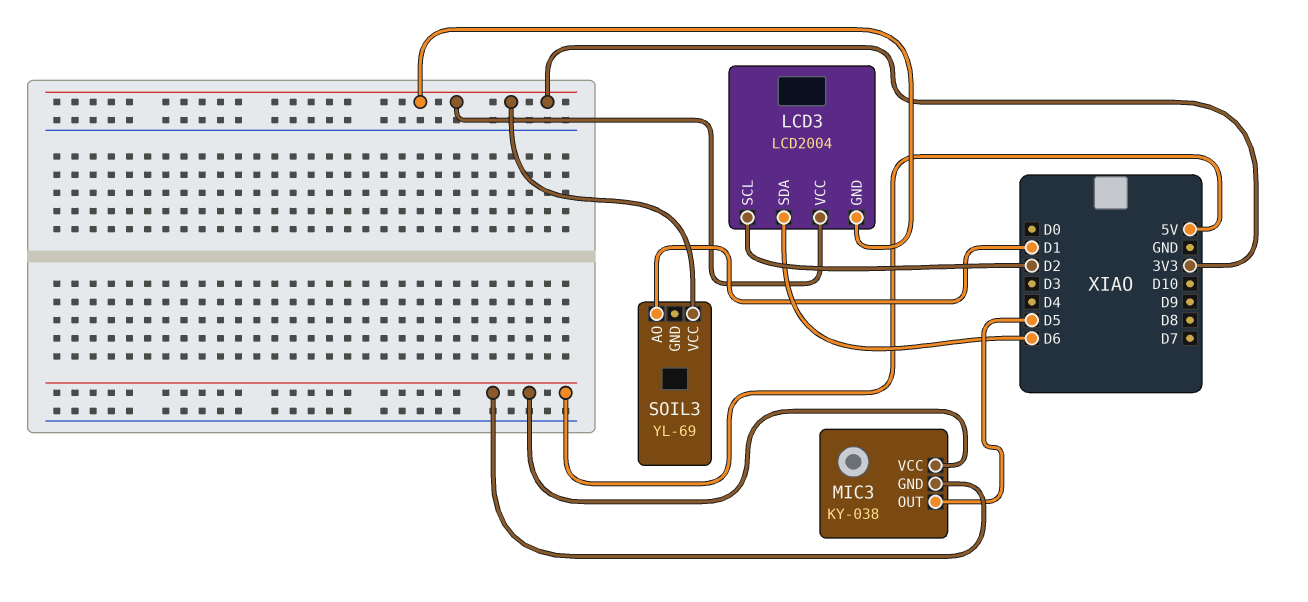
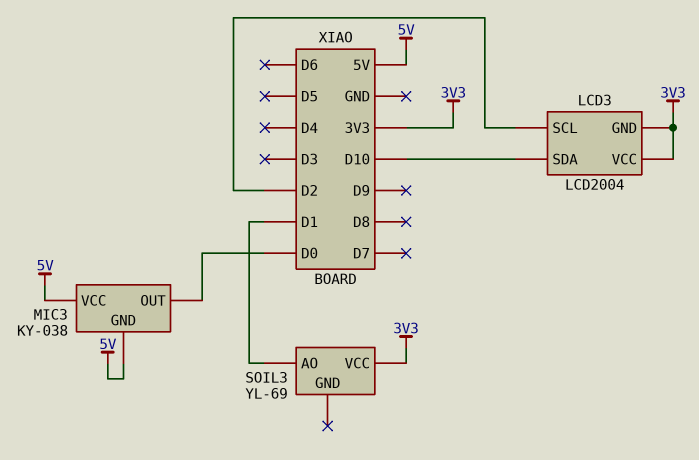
LCD3 pin SDA: D6 -> D10
MIC3 pin OUT: D5 -> D0

